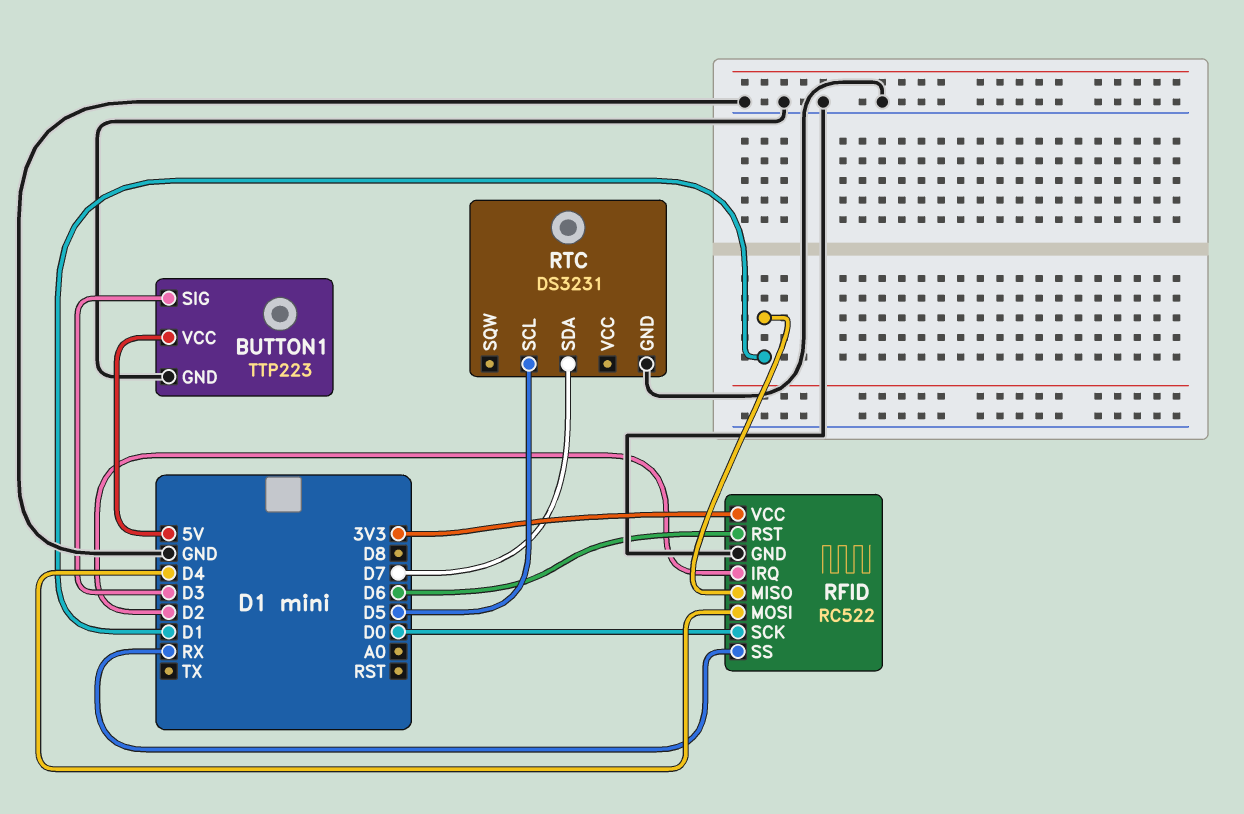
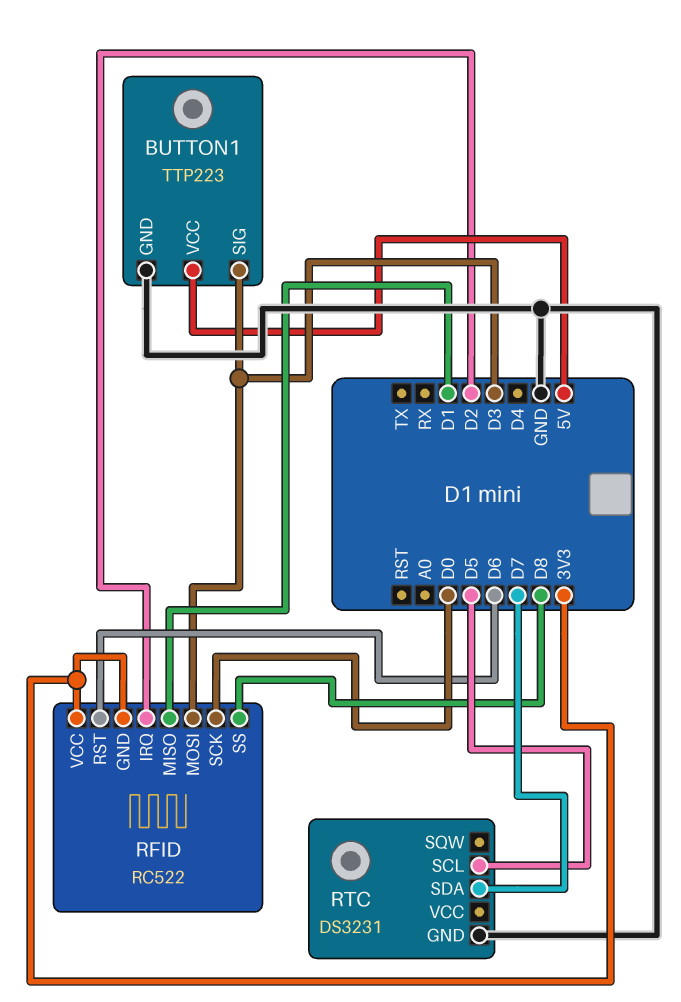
RFID pin GND: GND -> 3V3
RFID pin MOSI: D4 -> D3
RFID pin SS: RX -> D8

